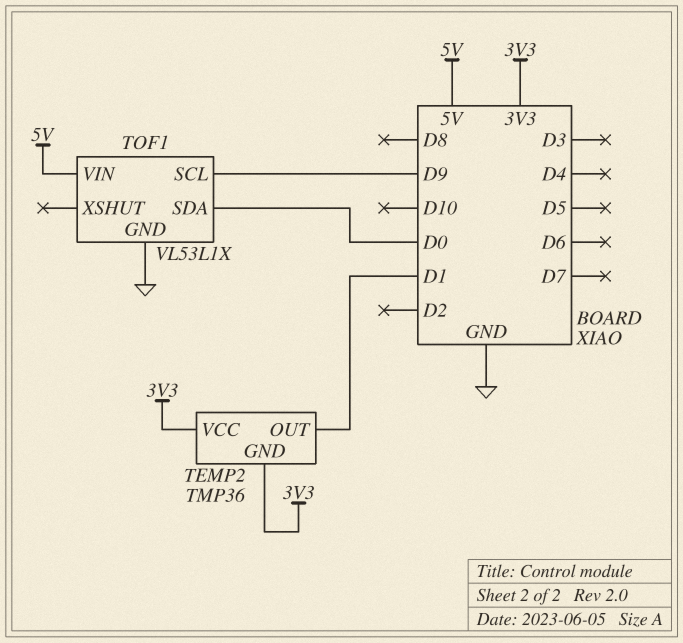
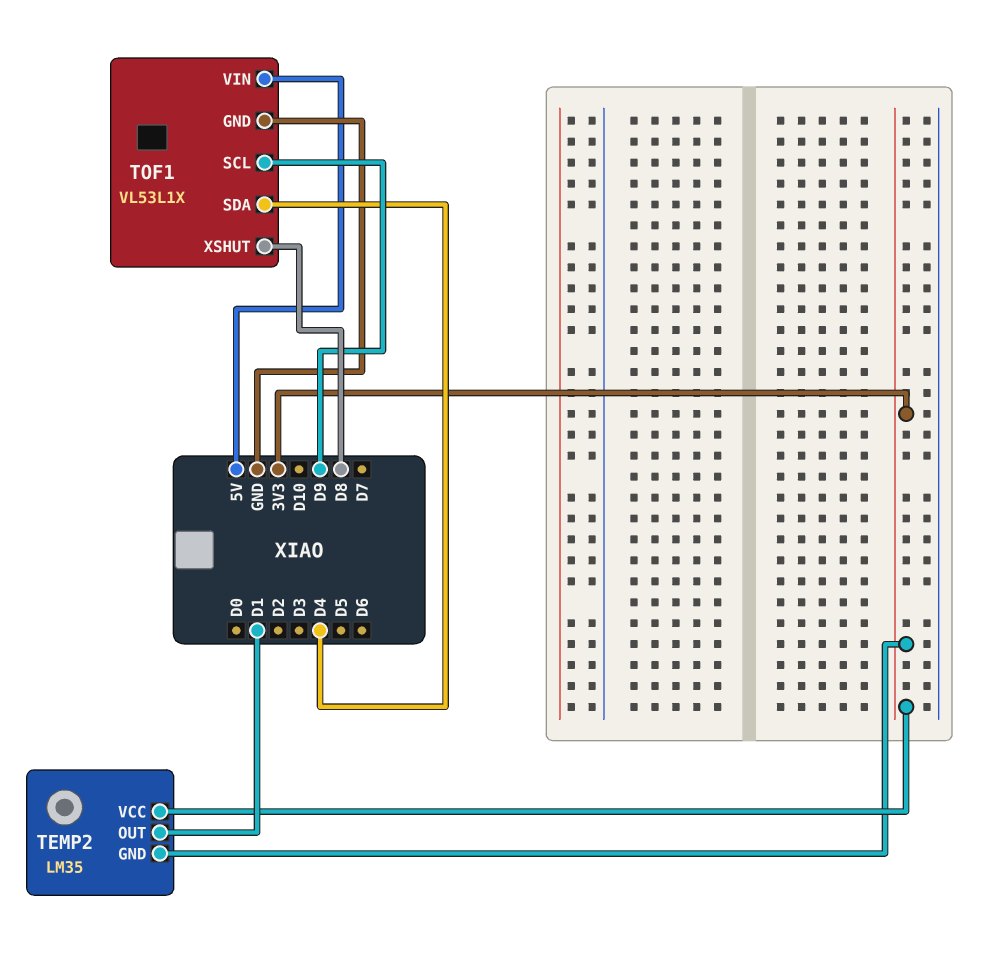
TEMP2: TMP36 -> LM35
TOF1 pin SDA: D0 -> D4
TOF1 pin XSHUT: none -> D8

